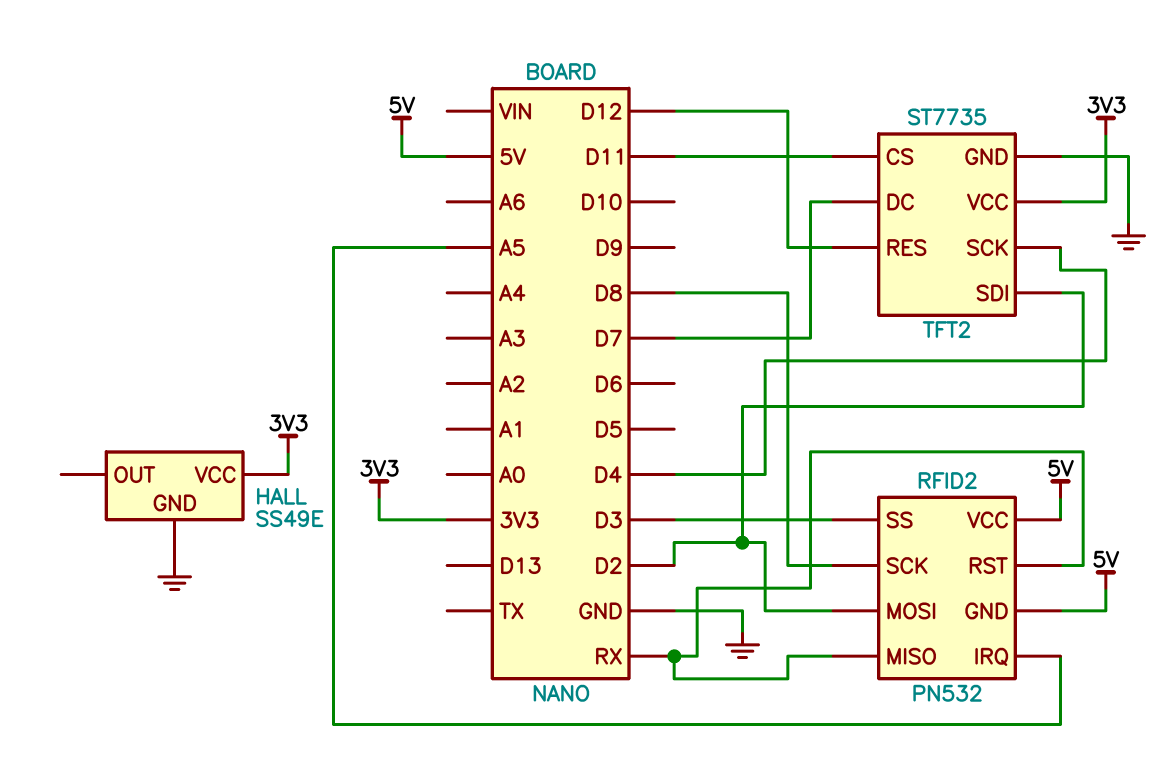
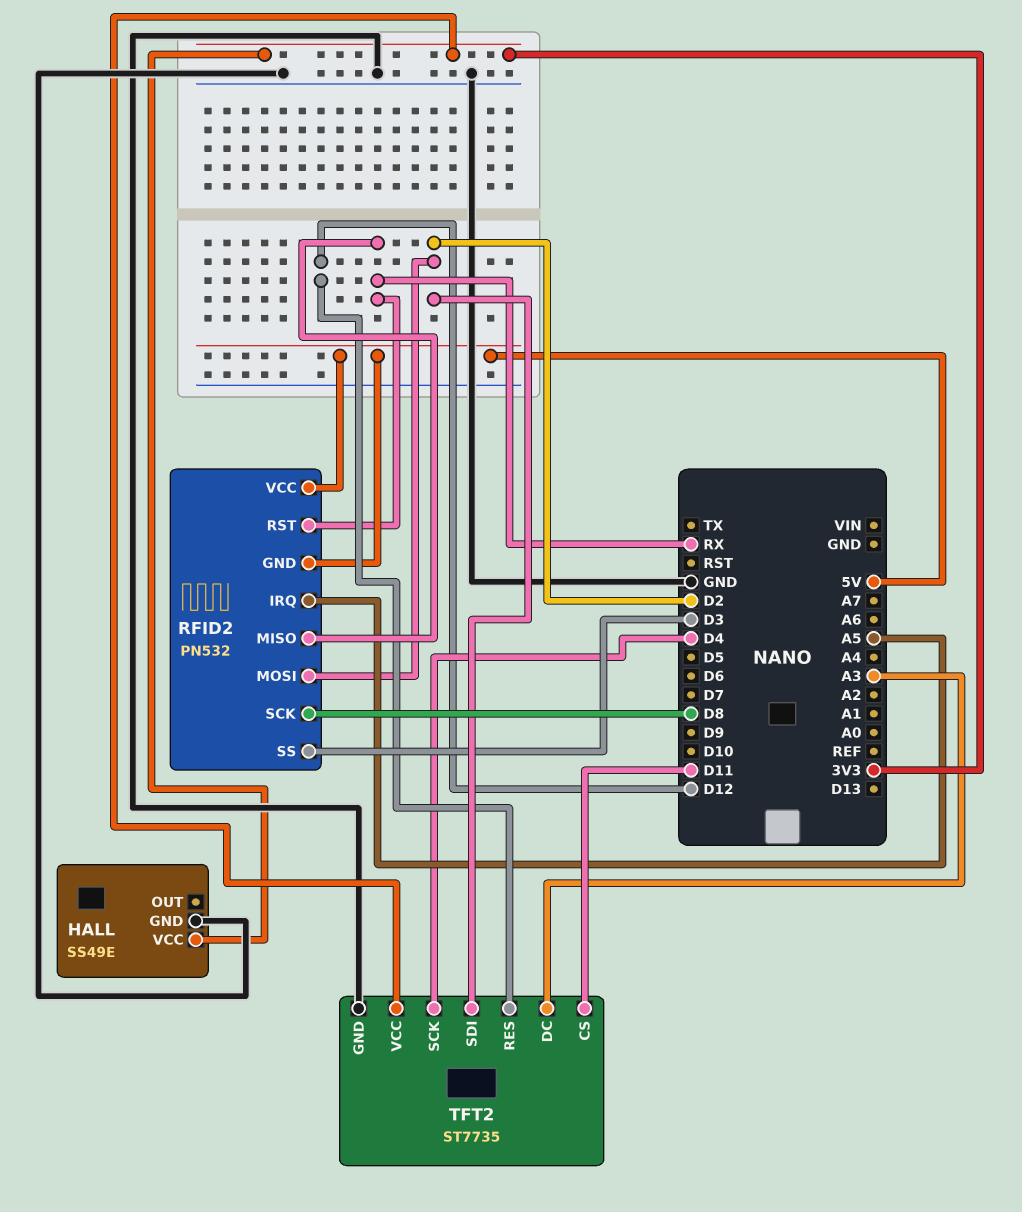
TFT2 pin DC: D7 -> A3

